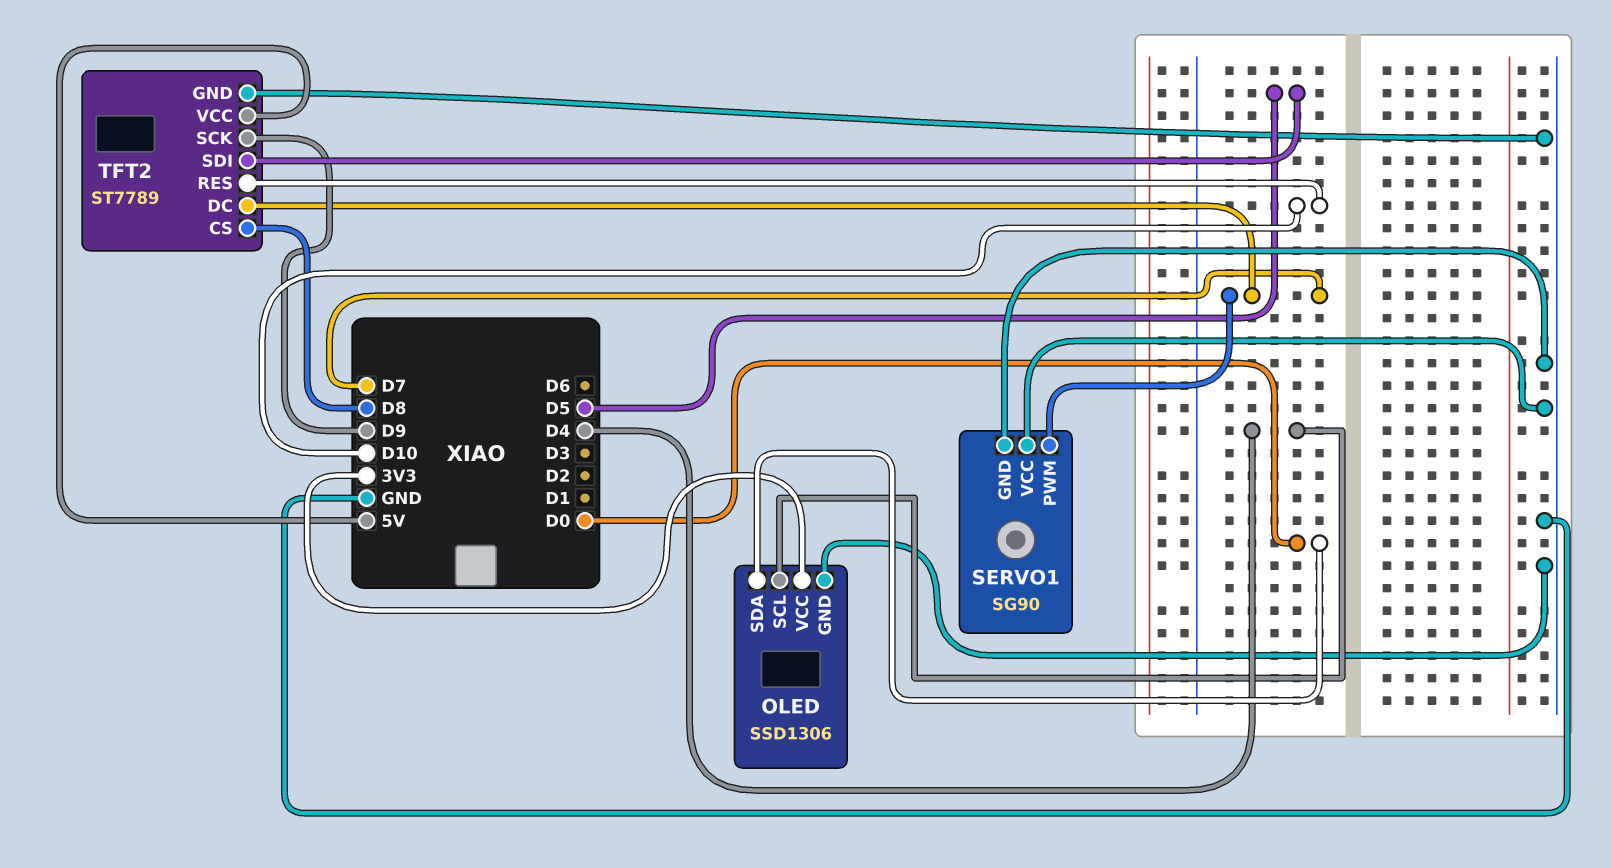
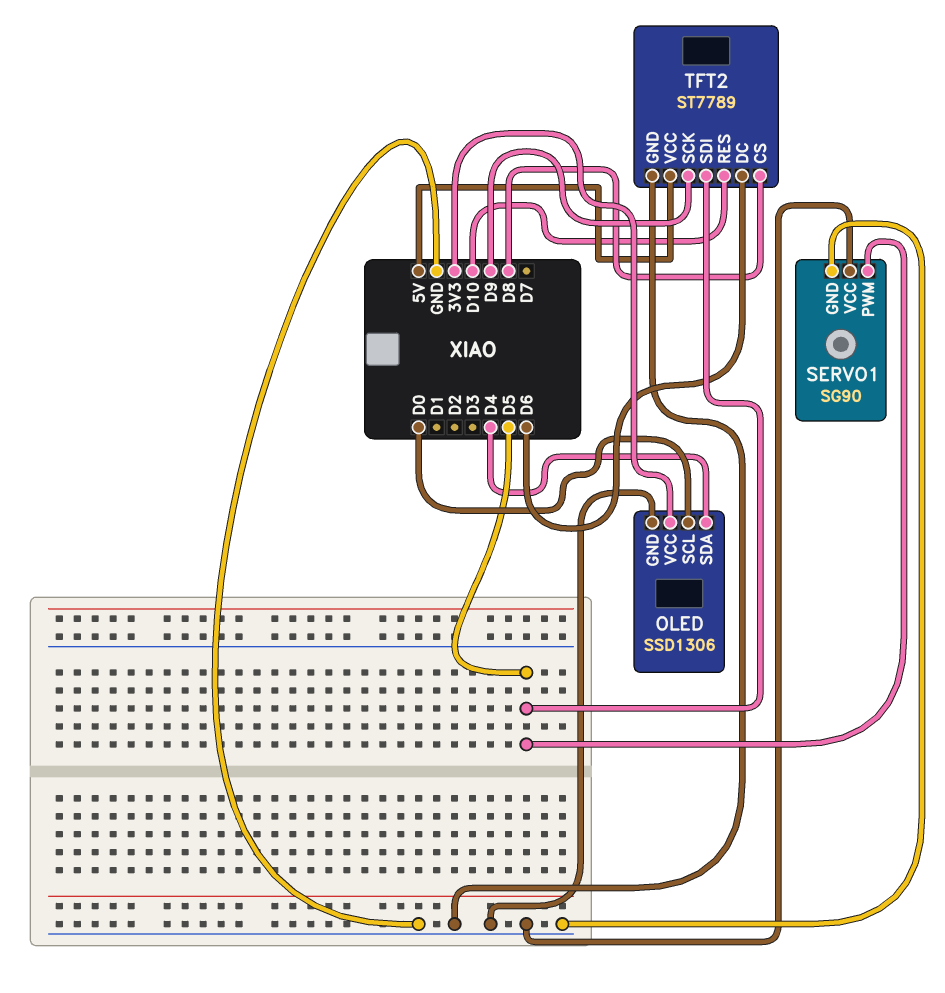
OLED pin SCL: D4 -> D0
OLED pin SDA: D0 -> D4
SERVO1 pin PWM: D7 -> D5
TFT2 pin DC: D7 -> D6

